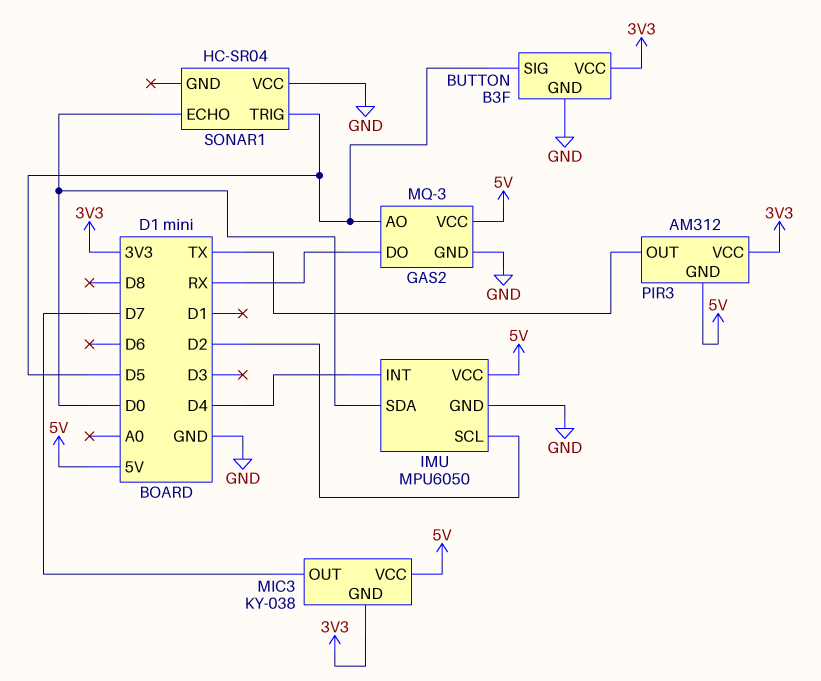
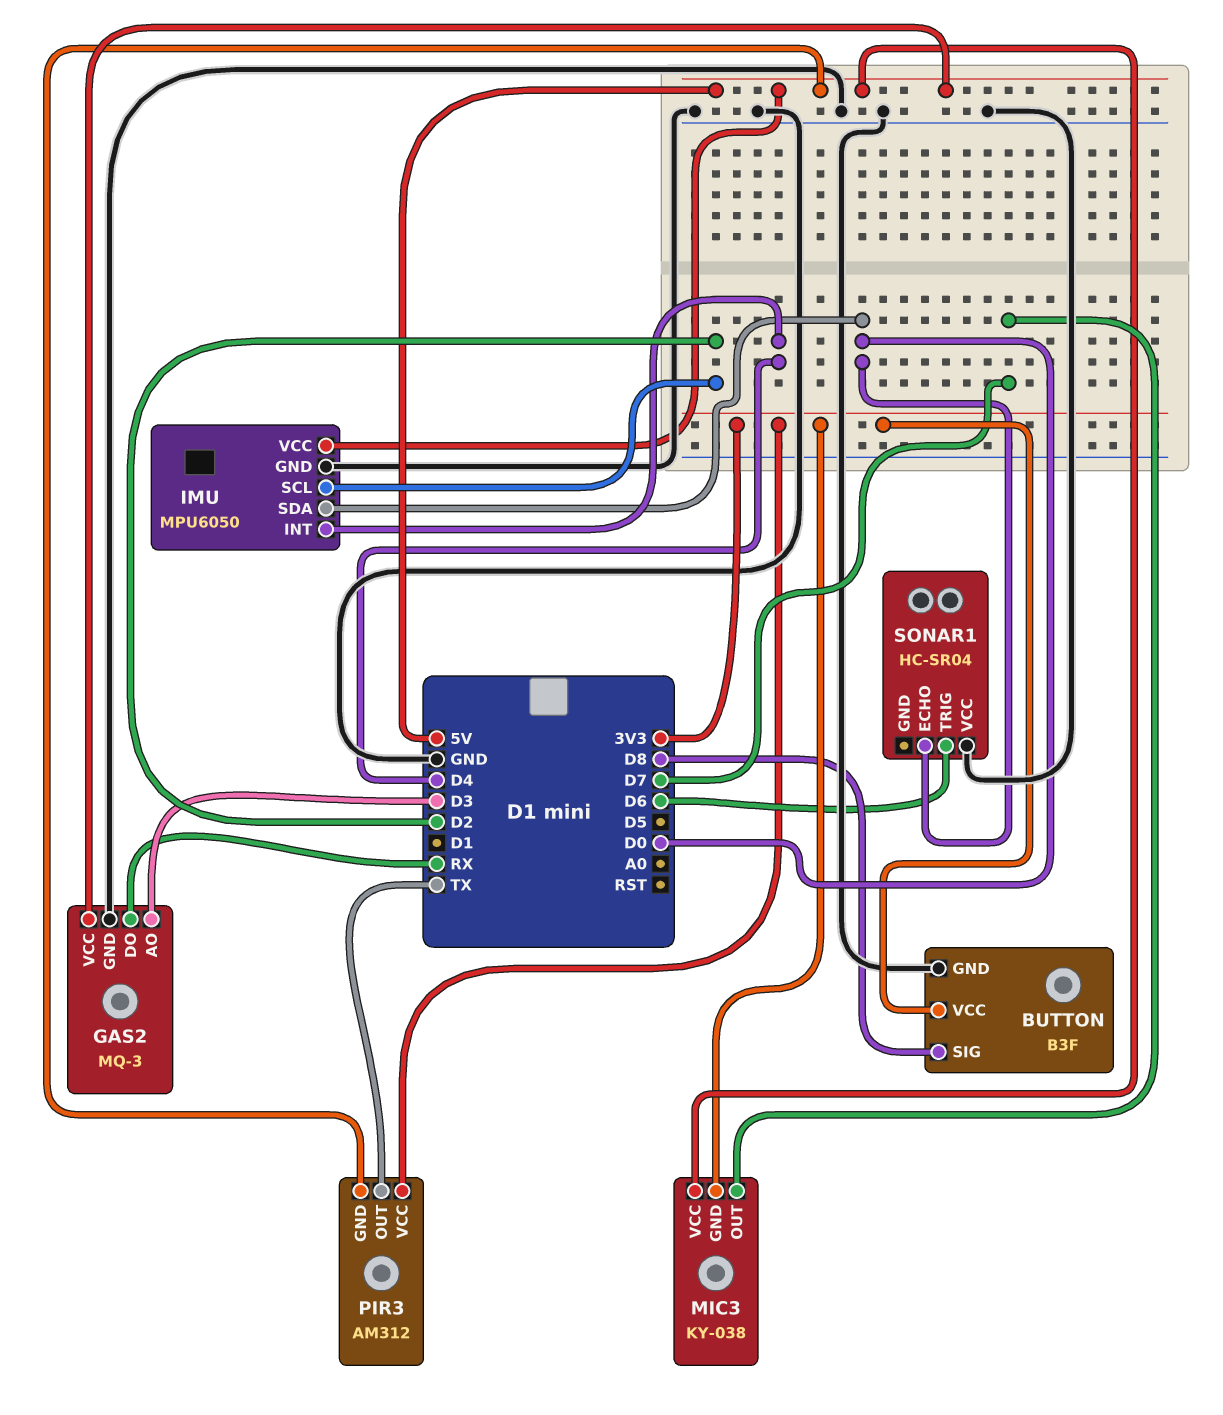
BUTTON pin SIG: D5 -> D8
GAS2 pin AO: D5 -> D3
SONAR1 pin TRIG: D5 -> D6

